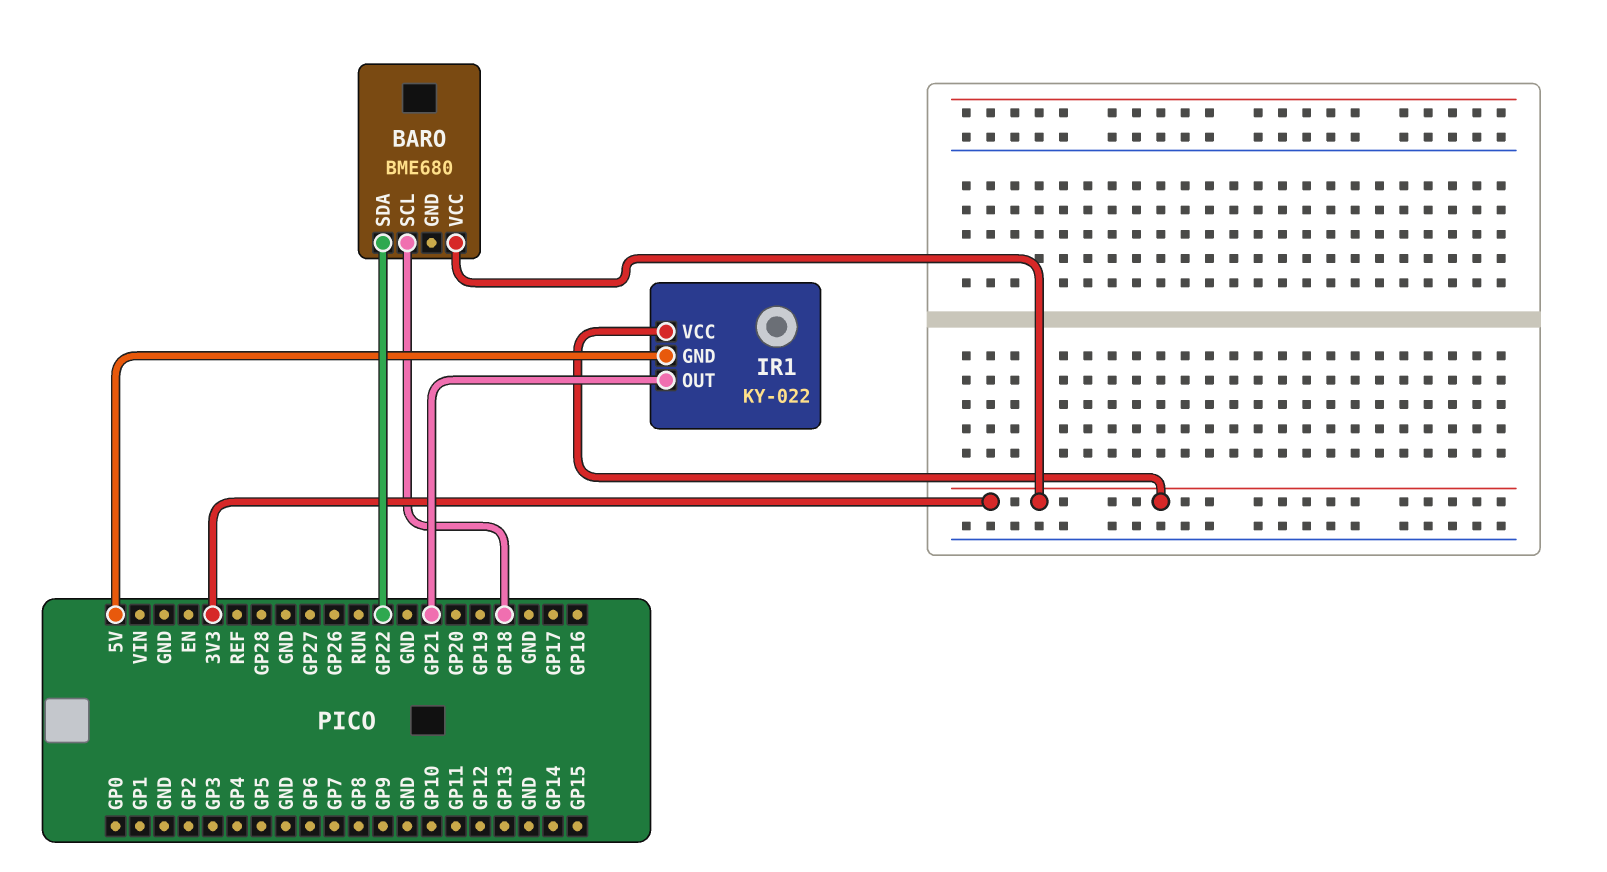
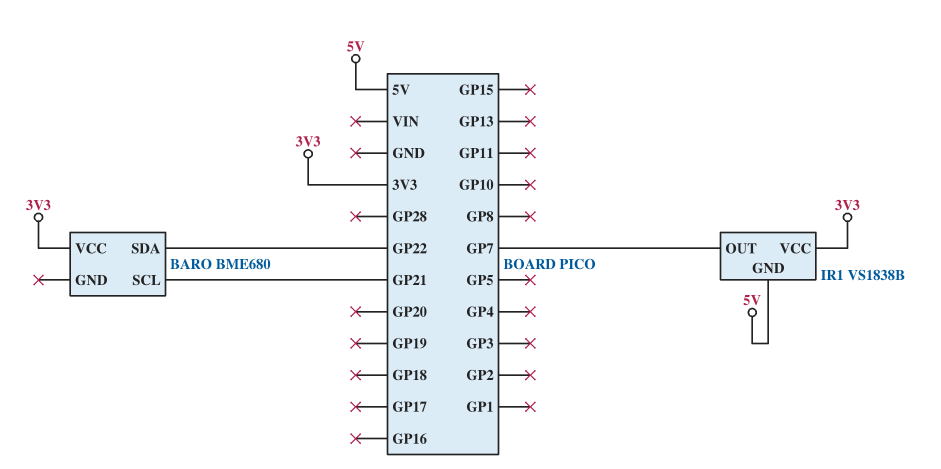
BARO pin SCL: GP18 -> GP21
IR1: KY-022 -> VS1838B
IR1 pin OUT: GP21 -> GP7

